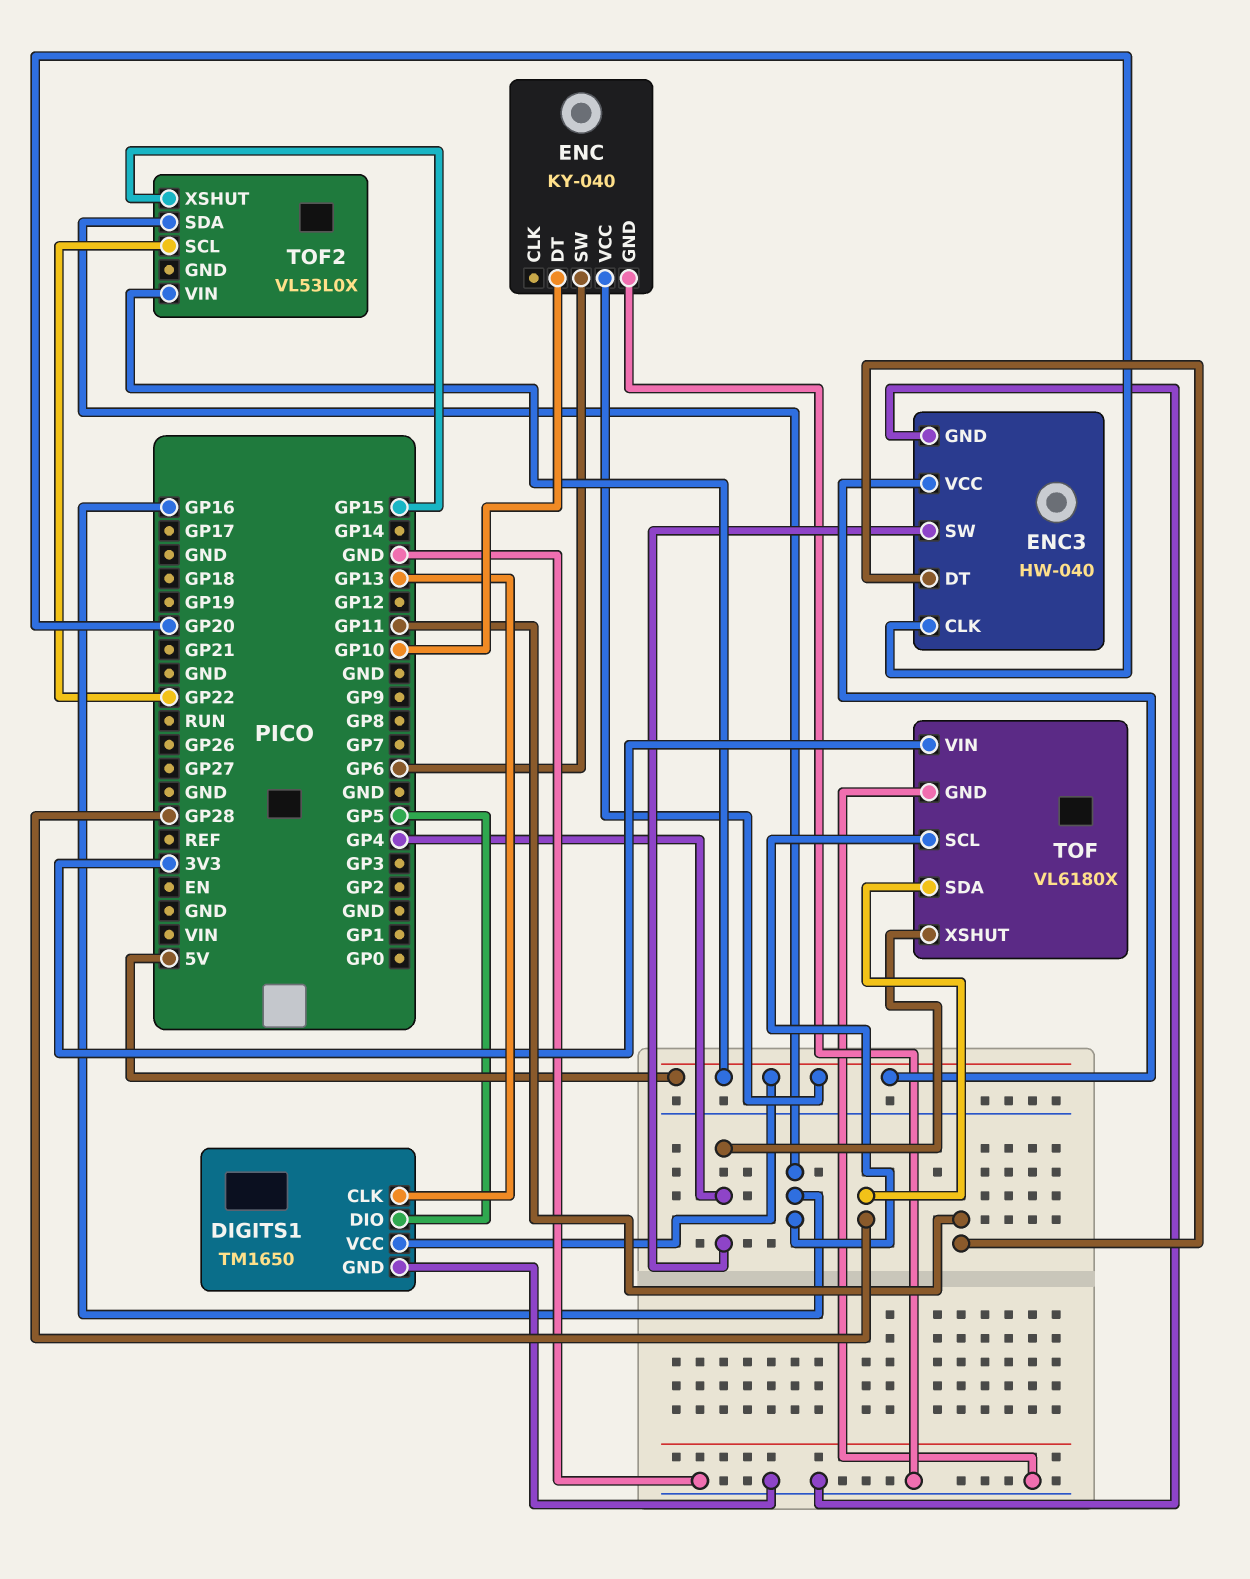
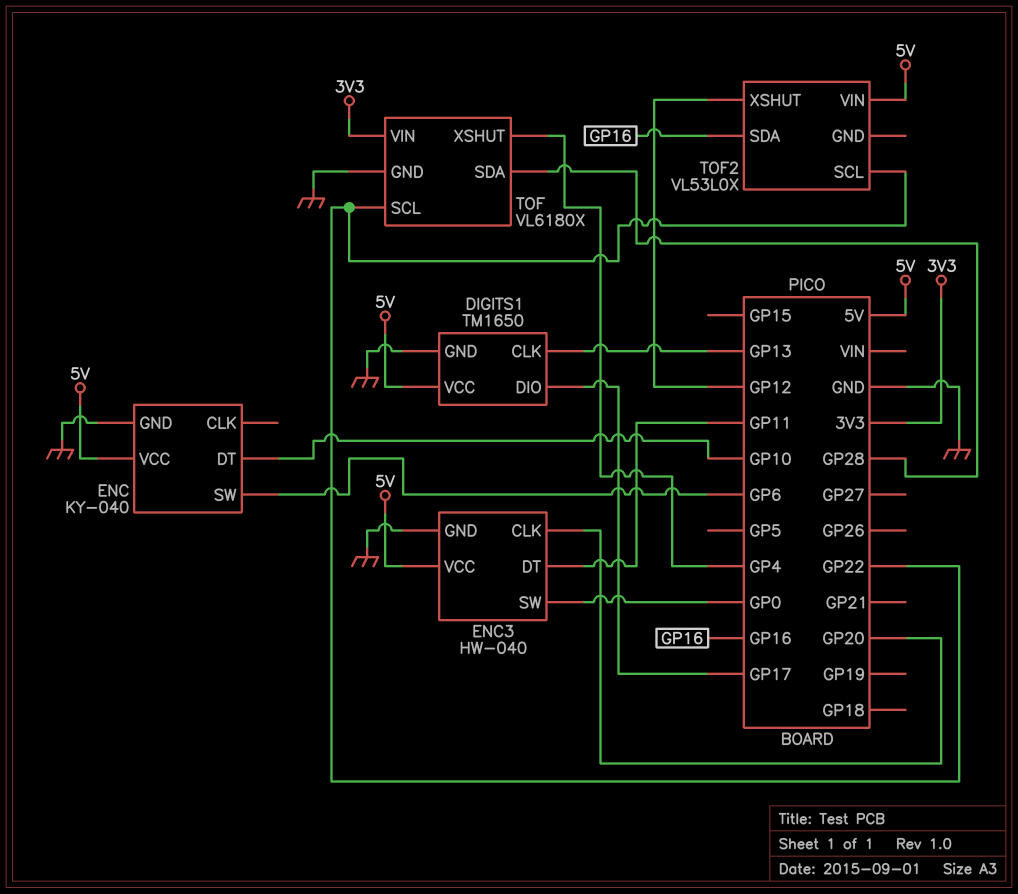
DIGITS1 pin DIO: GP5 -> GP17
ENC3 pin SW: GP4 -> GP0
TOF pin SCL: GP16 -> GP22
TOF2 pin XSHUT: GP15 -> GP12

